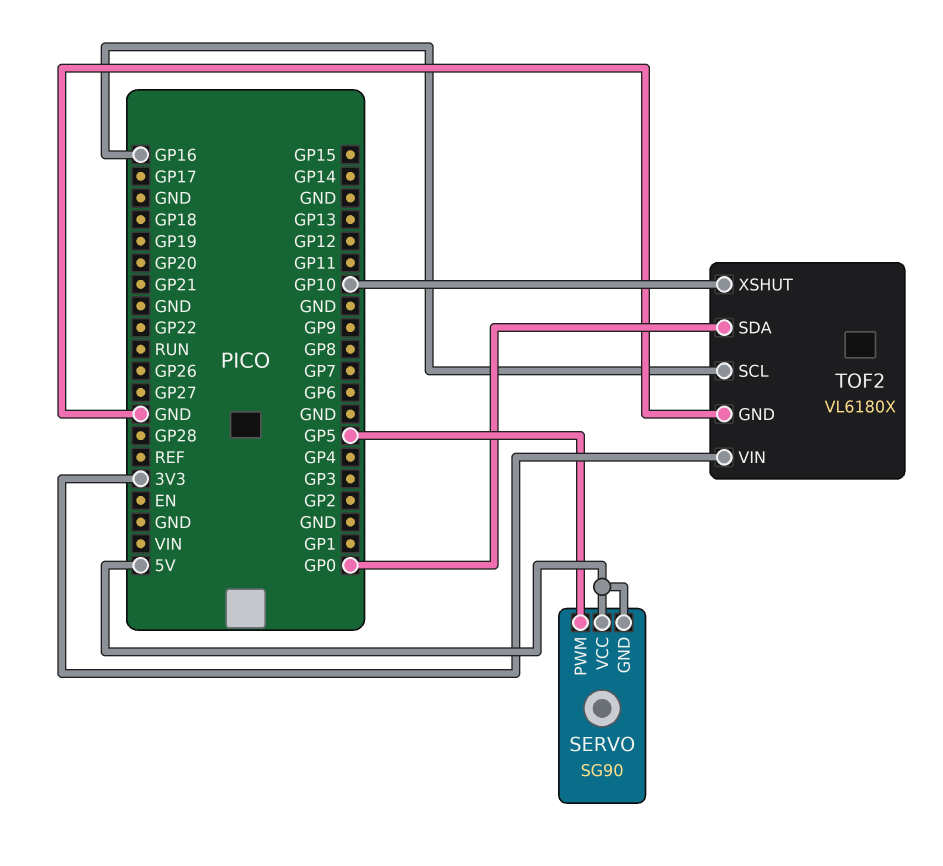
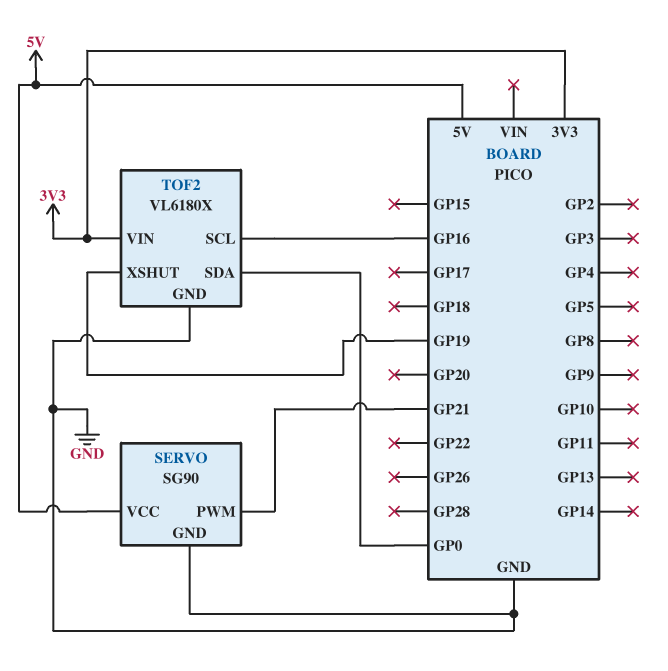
SERVO pin GND: 5V -> GND
SERVO pin PWM: GP5 -> GP21
TOF2 pin XSHUT: GP10 -> GP19

